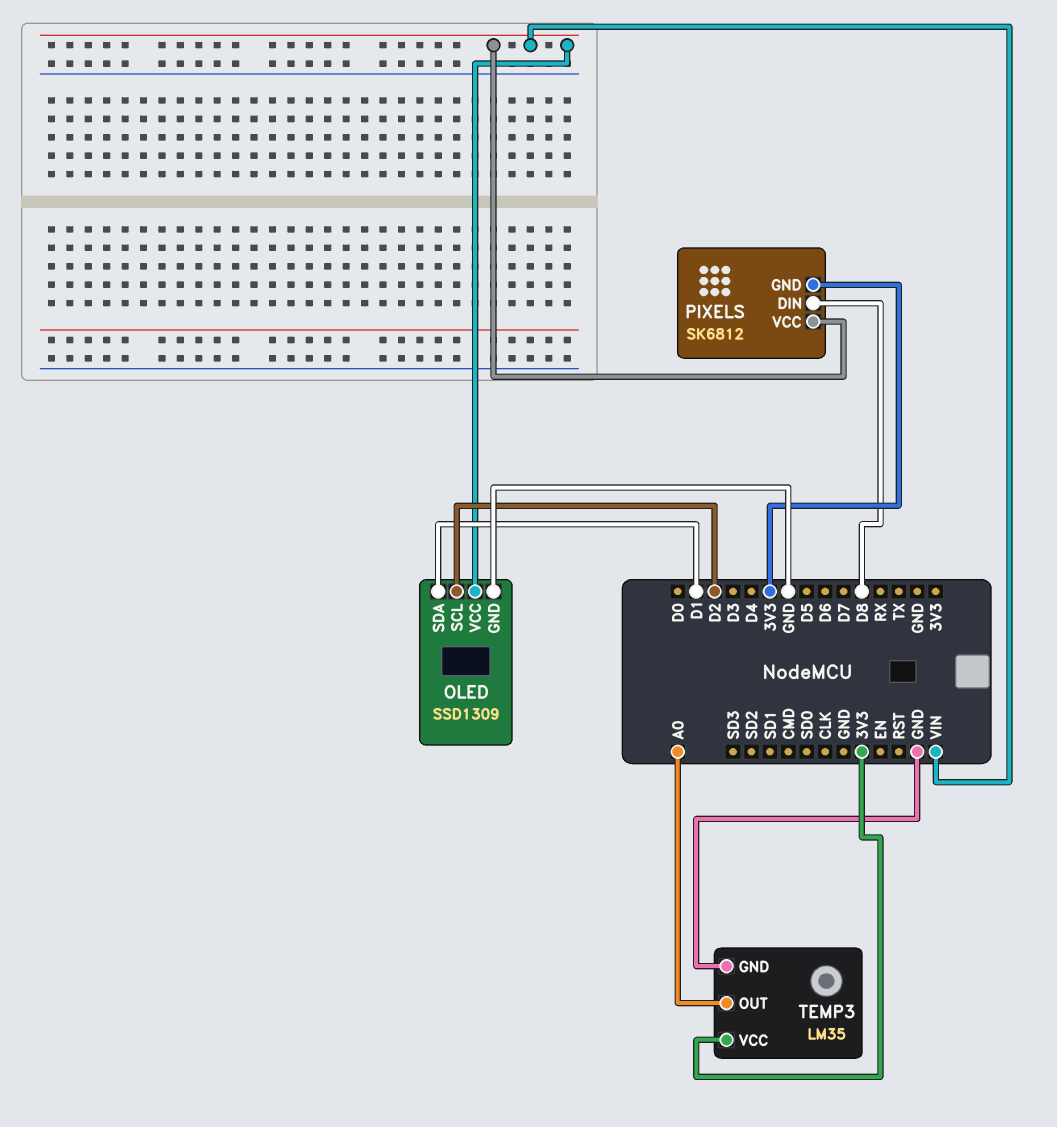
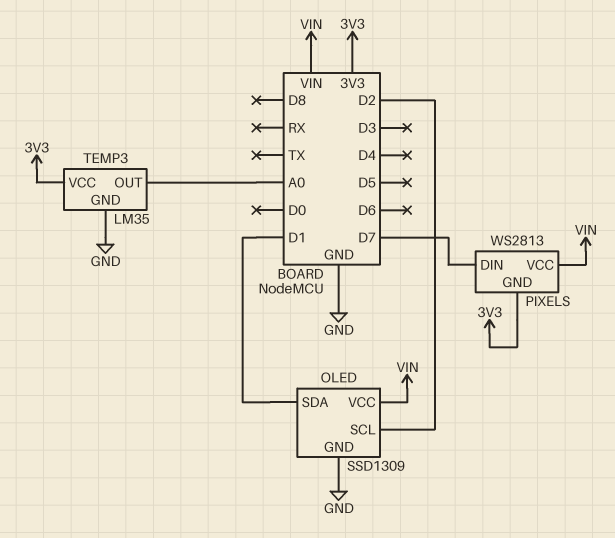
PIXELS: SK6812 -> WS2813
PIXELS pin DIN: D8 -> D7

